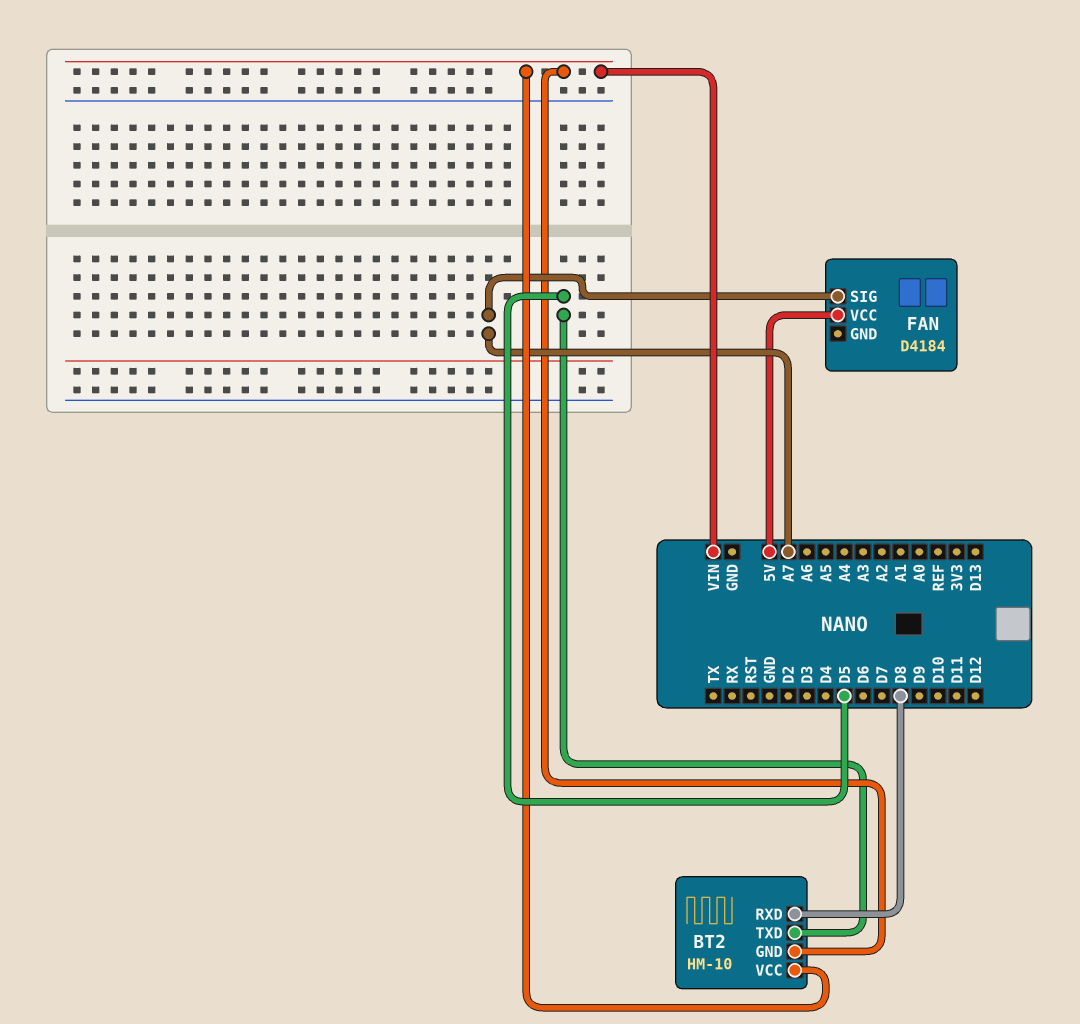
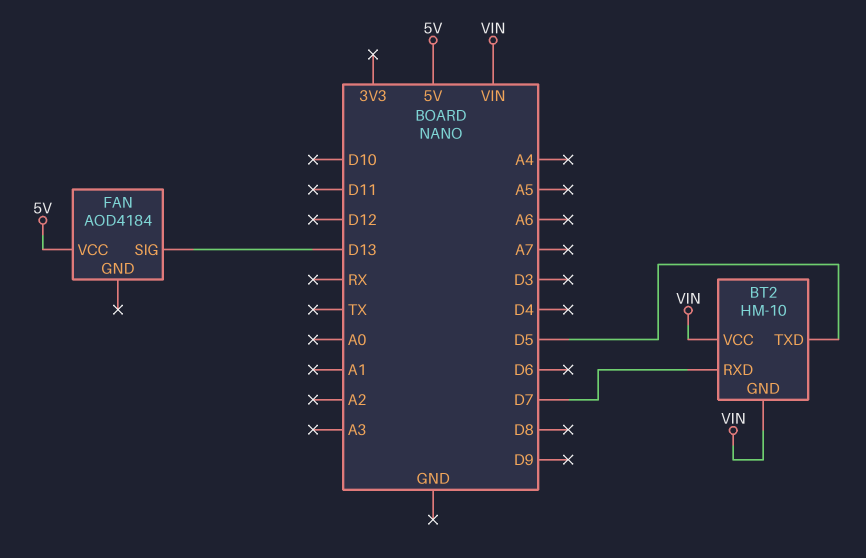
BT2 pin RXD: D8 -> D7
FAN: D4184 -> AOD4184
FAN pin SIG: A7 -> D13

